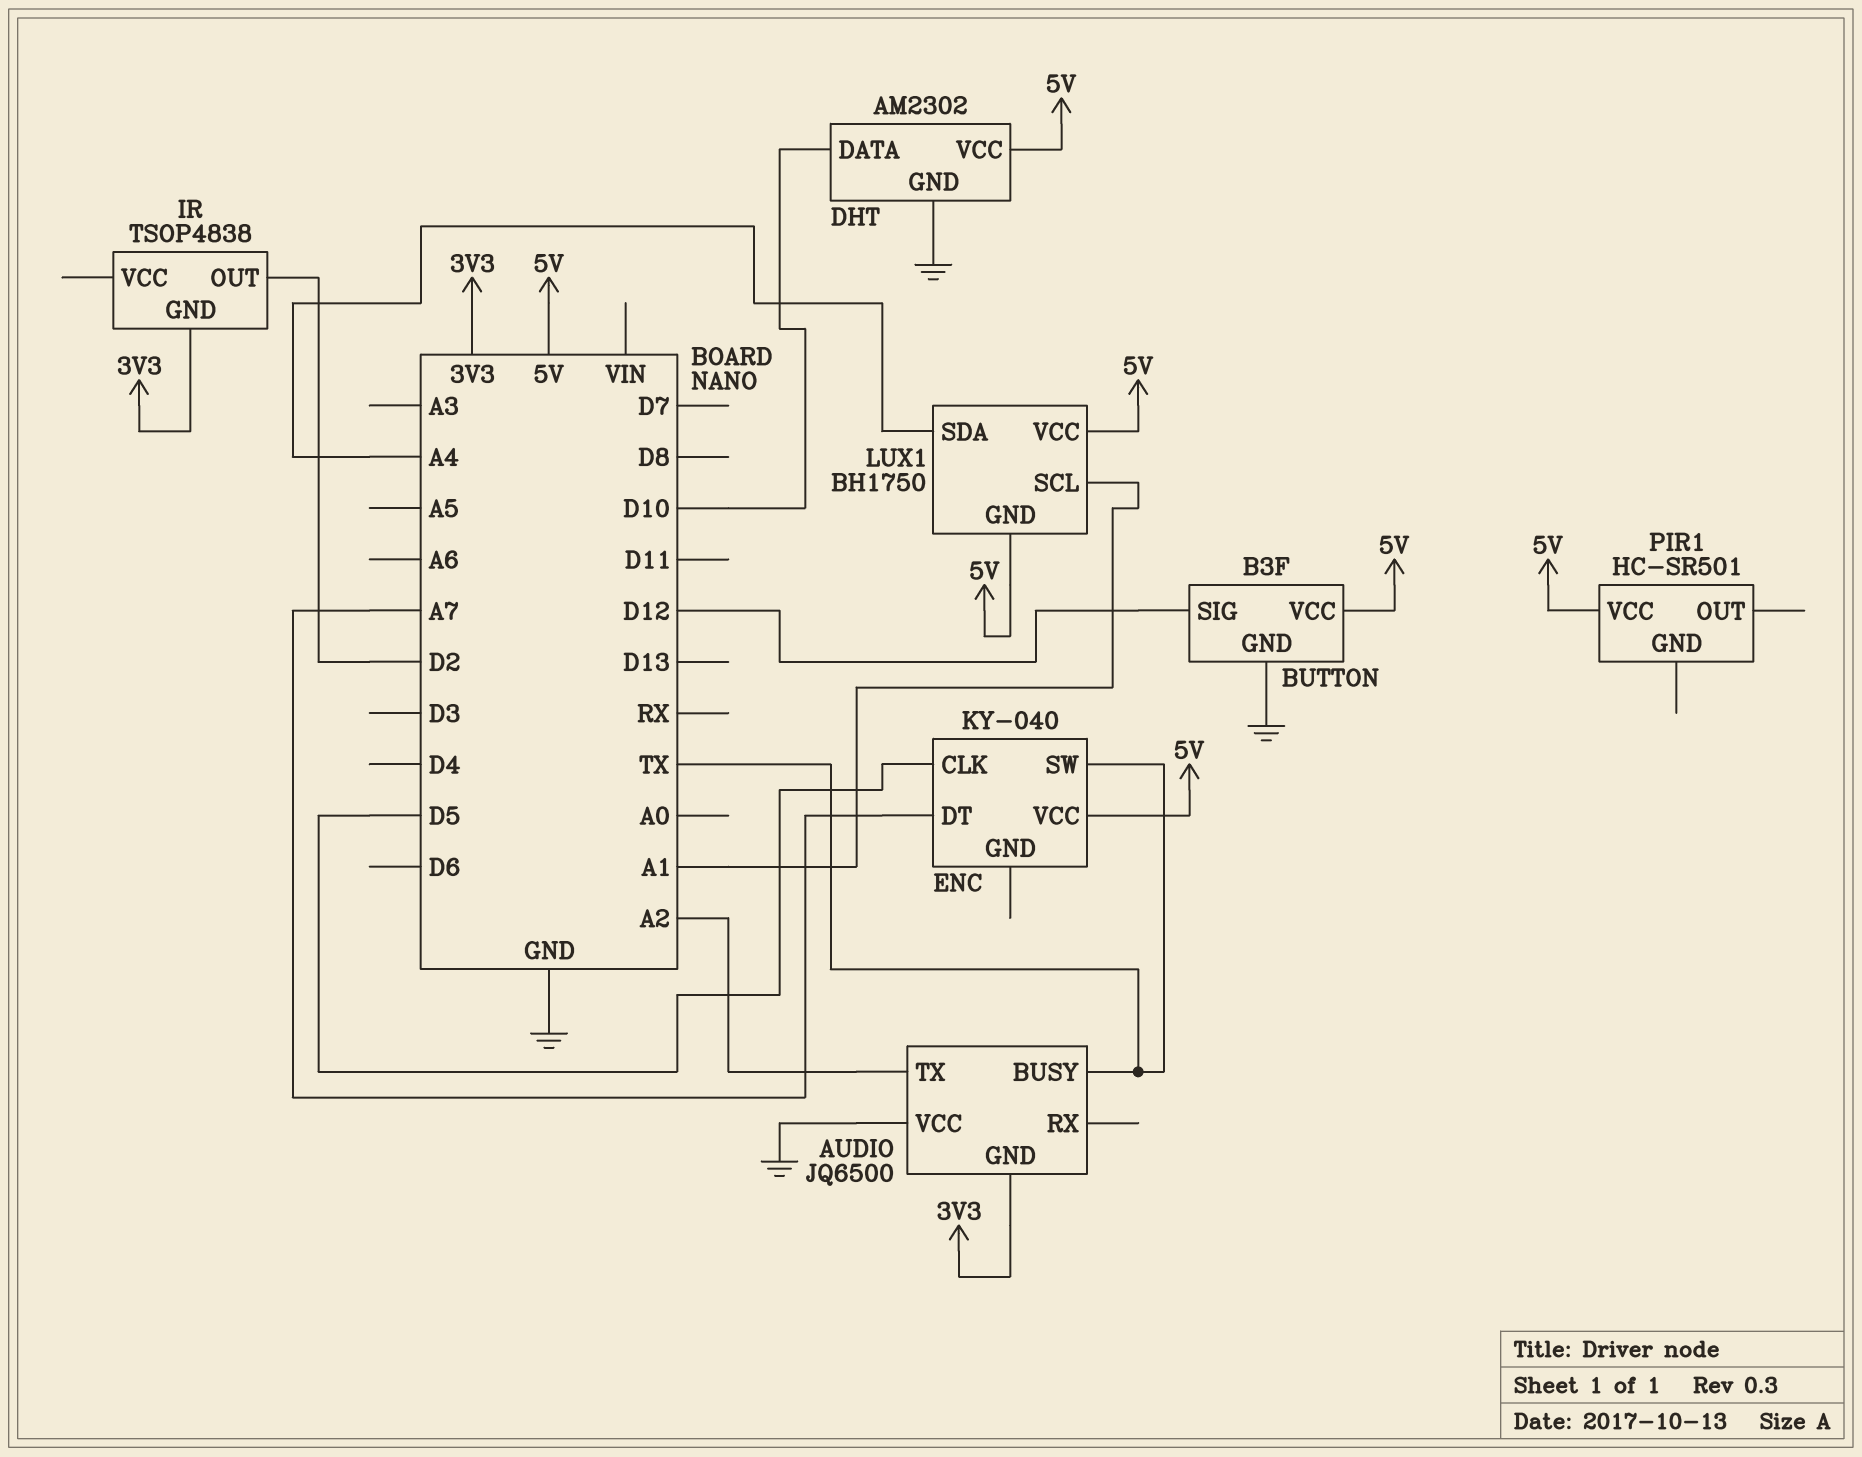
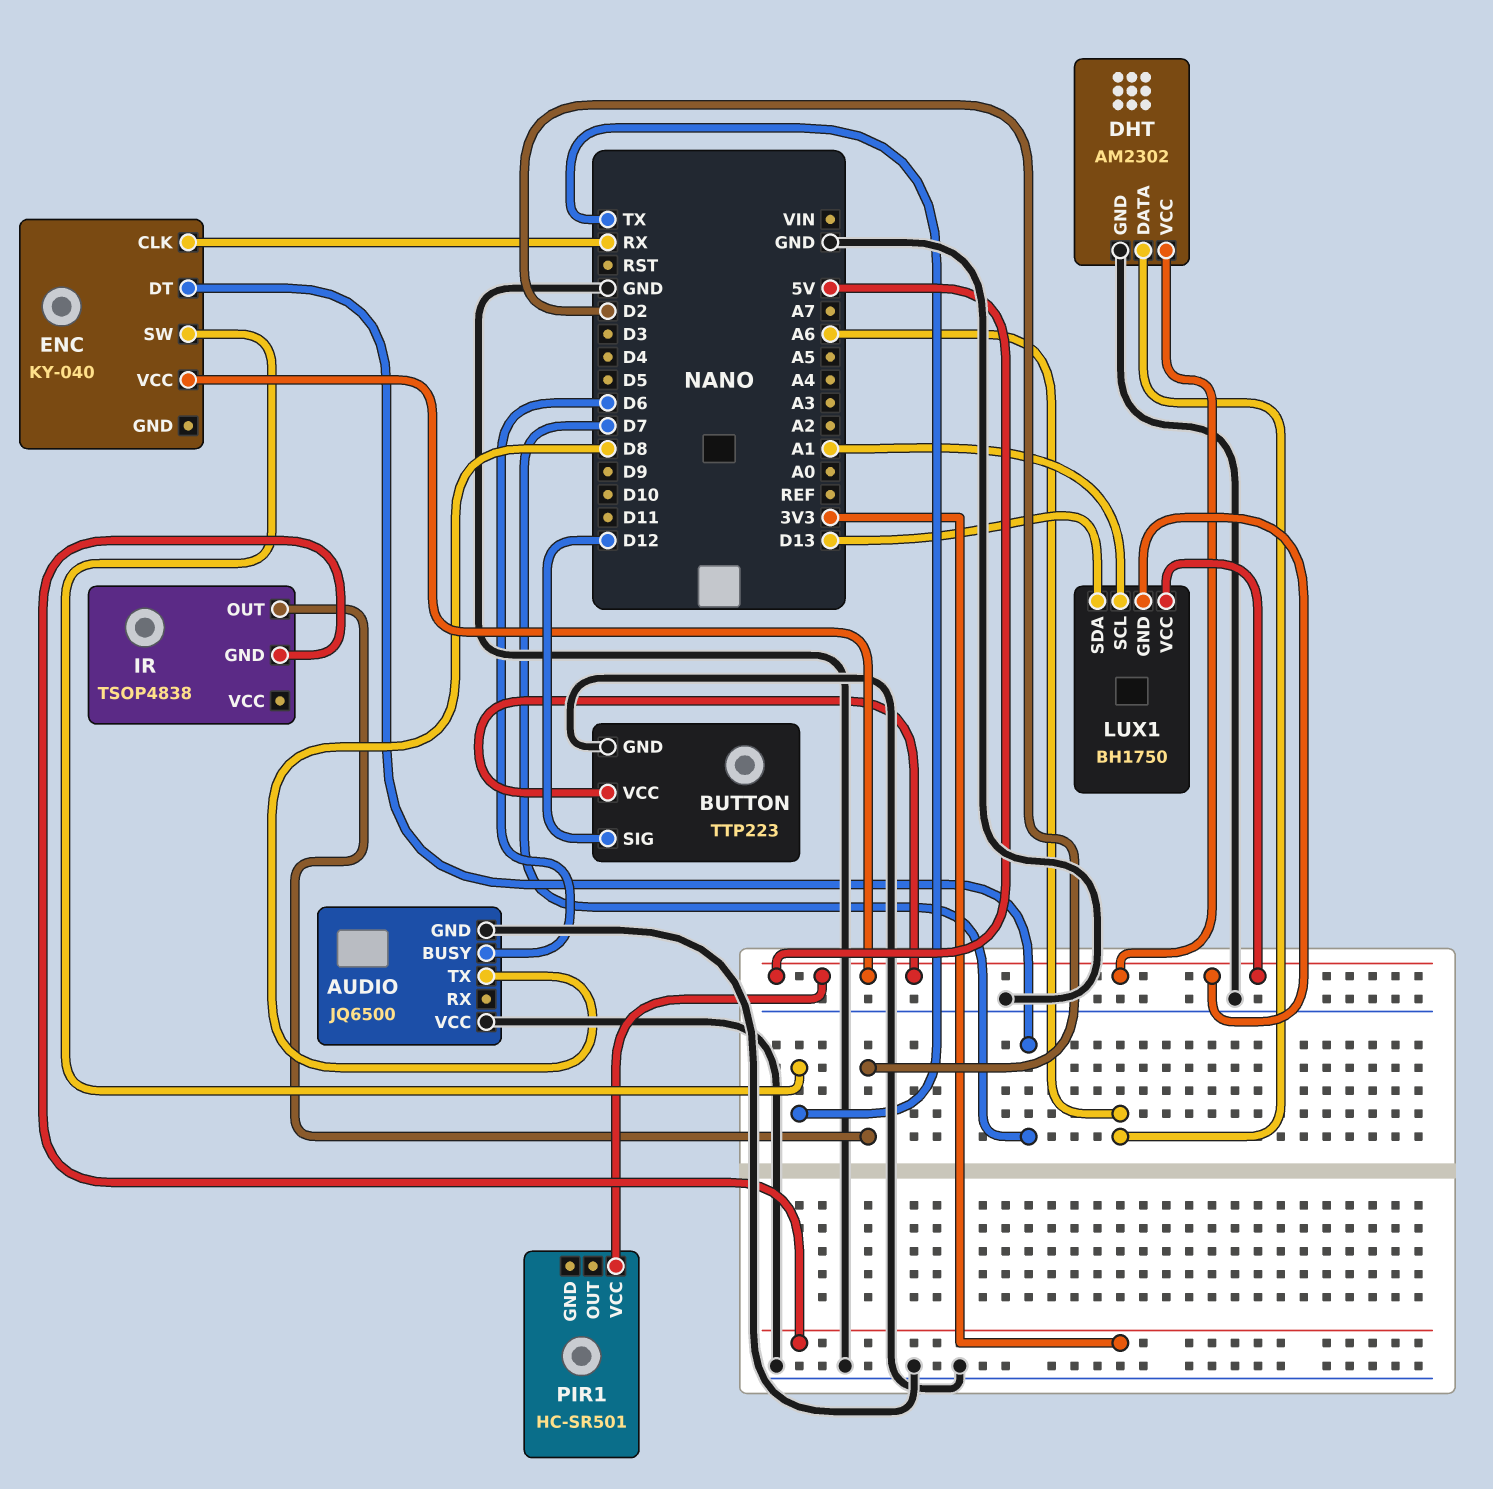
AUDIO pin BUSY: TX -> D6
AUDIO pin GND: 3V3 -> GND
AUDIO pin TX: A2 -> D8
BUTTON: B3F -> TTP223
DHT pin DATA: D10 -> A6
ENC pin CLK: D5 -> RX
ENC pin DT: A7 -> D7
LUX1 pin SDA: A4 -> D13

